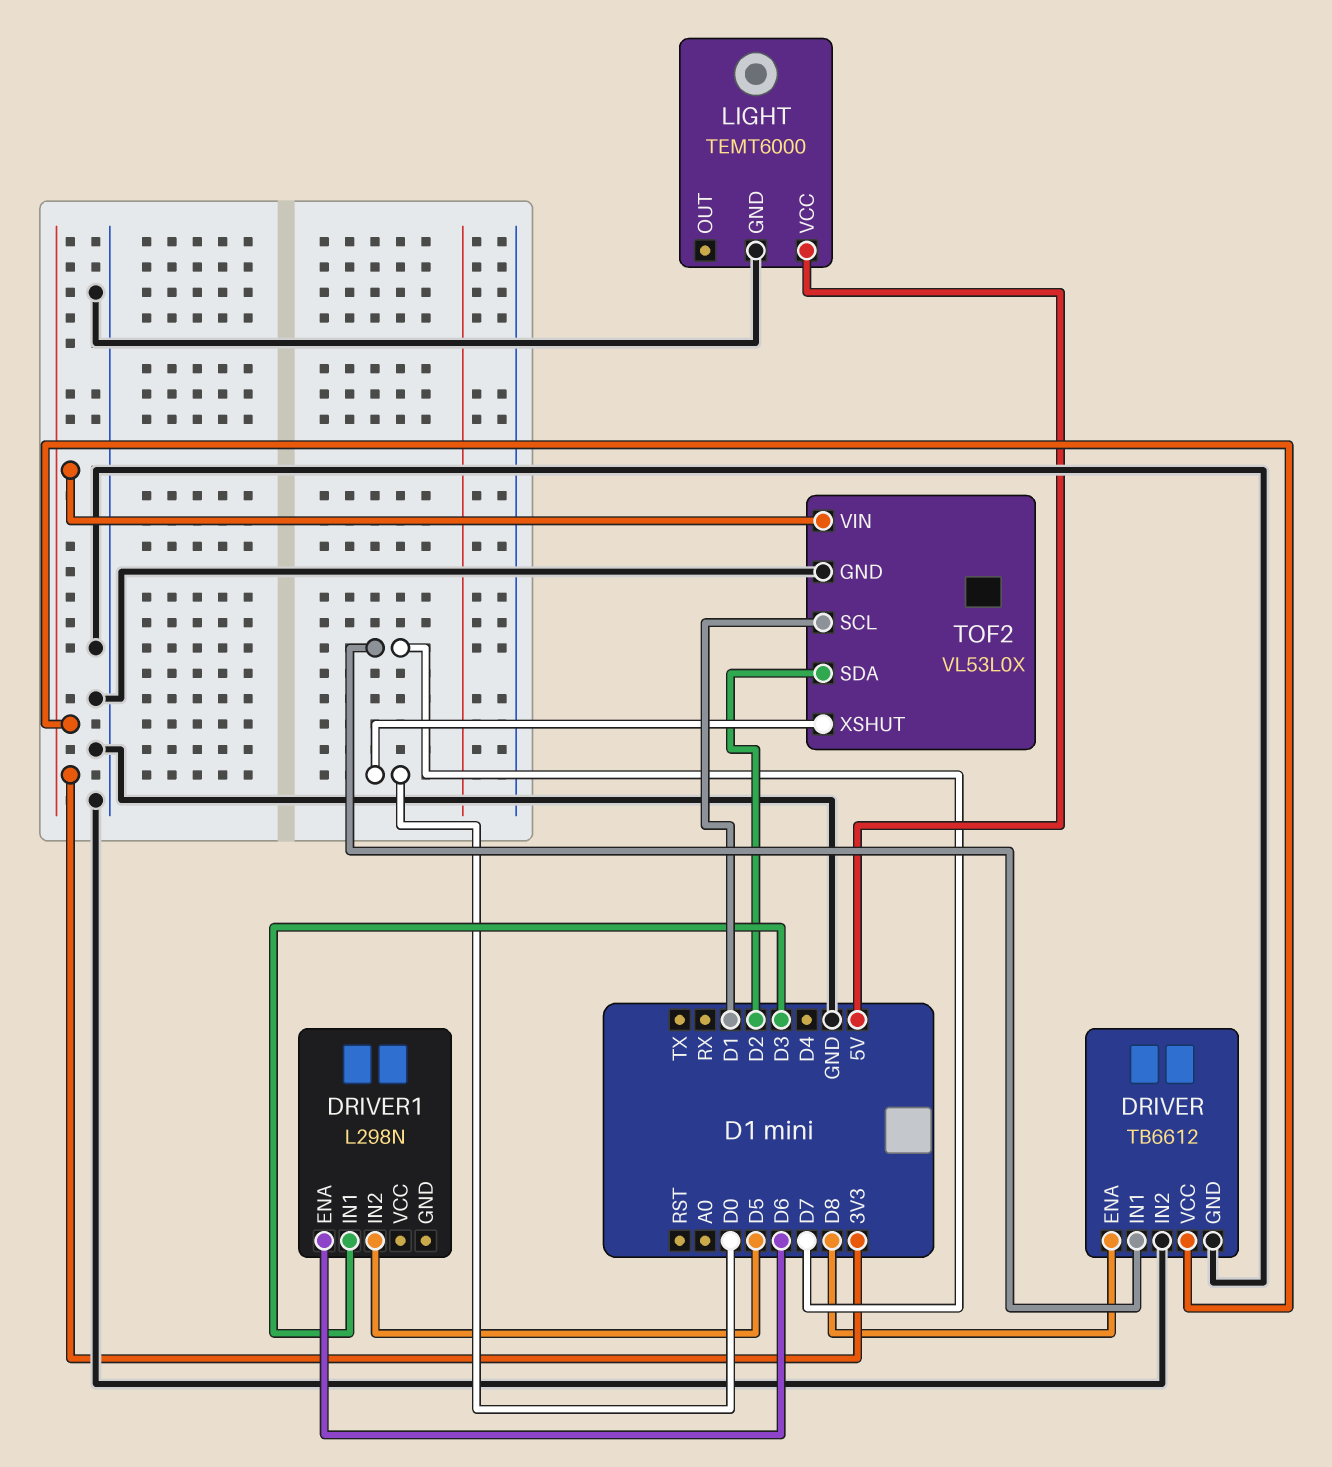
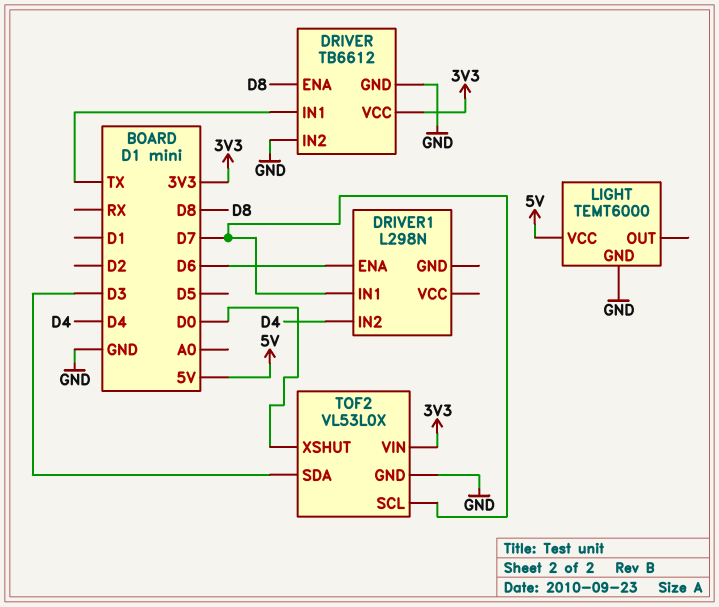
DRIVER pin IN1: D7 -> TX
DRIVER1 pin IN1: D3 -> D7
DRIVER1 pin IN2: D5 -> D4
TOF2 pin SCL: D1 -> D7
TOF2 pin SDA: D2 -> D3

